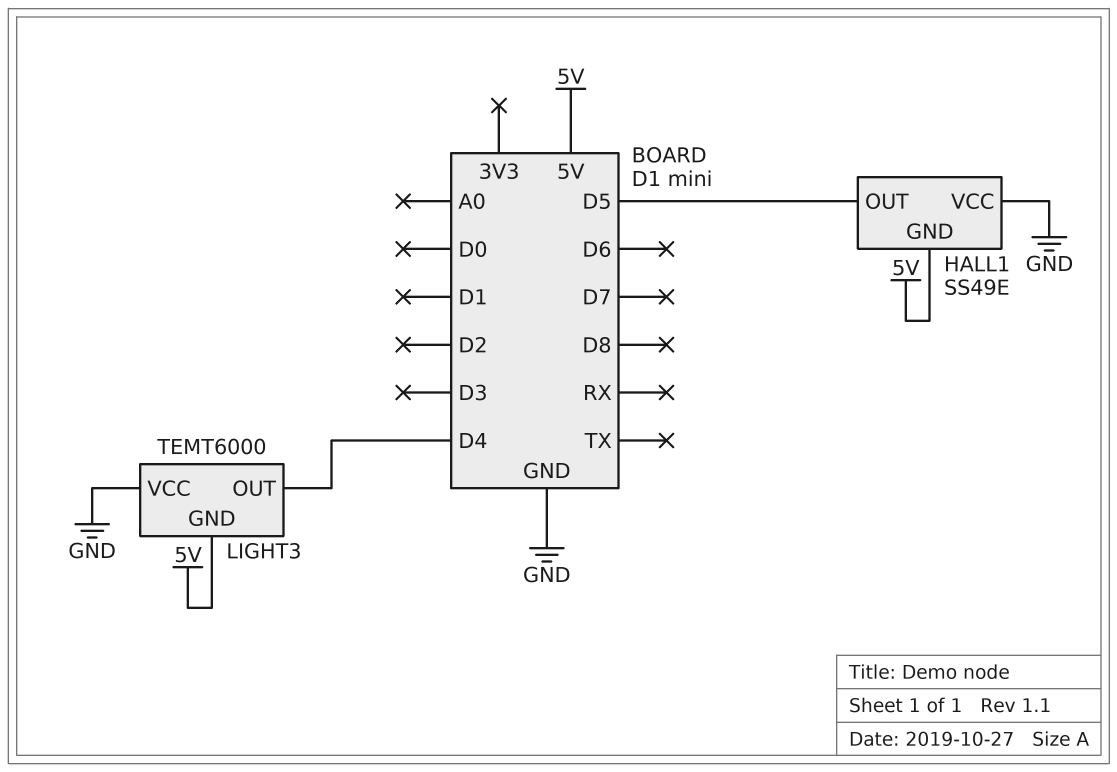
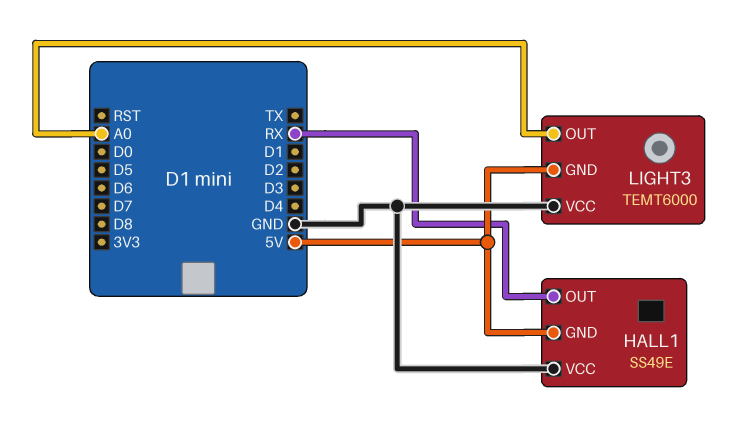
HALL1 pin OUT: D5 -> RX
LIGHT3 pin OUT: D4 -> A0

